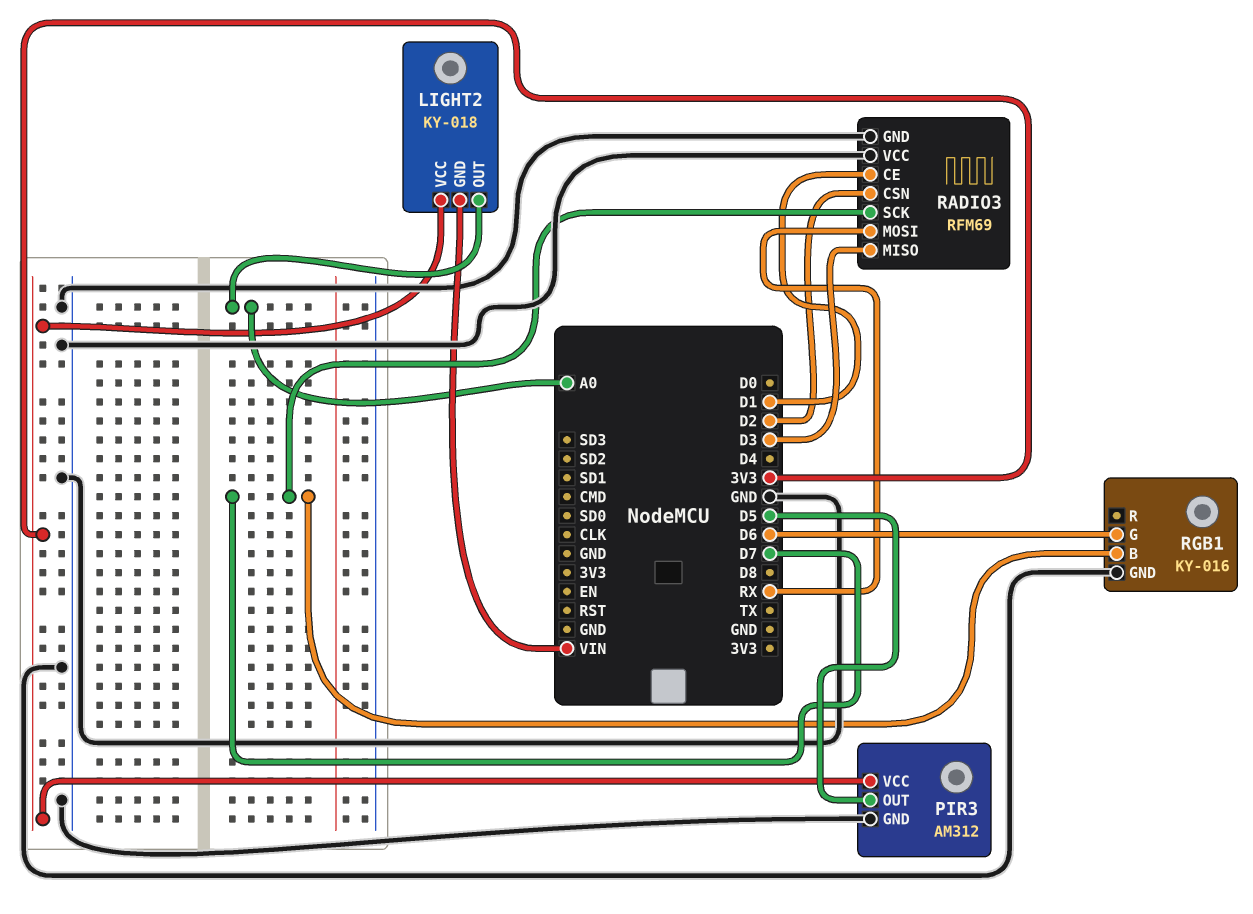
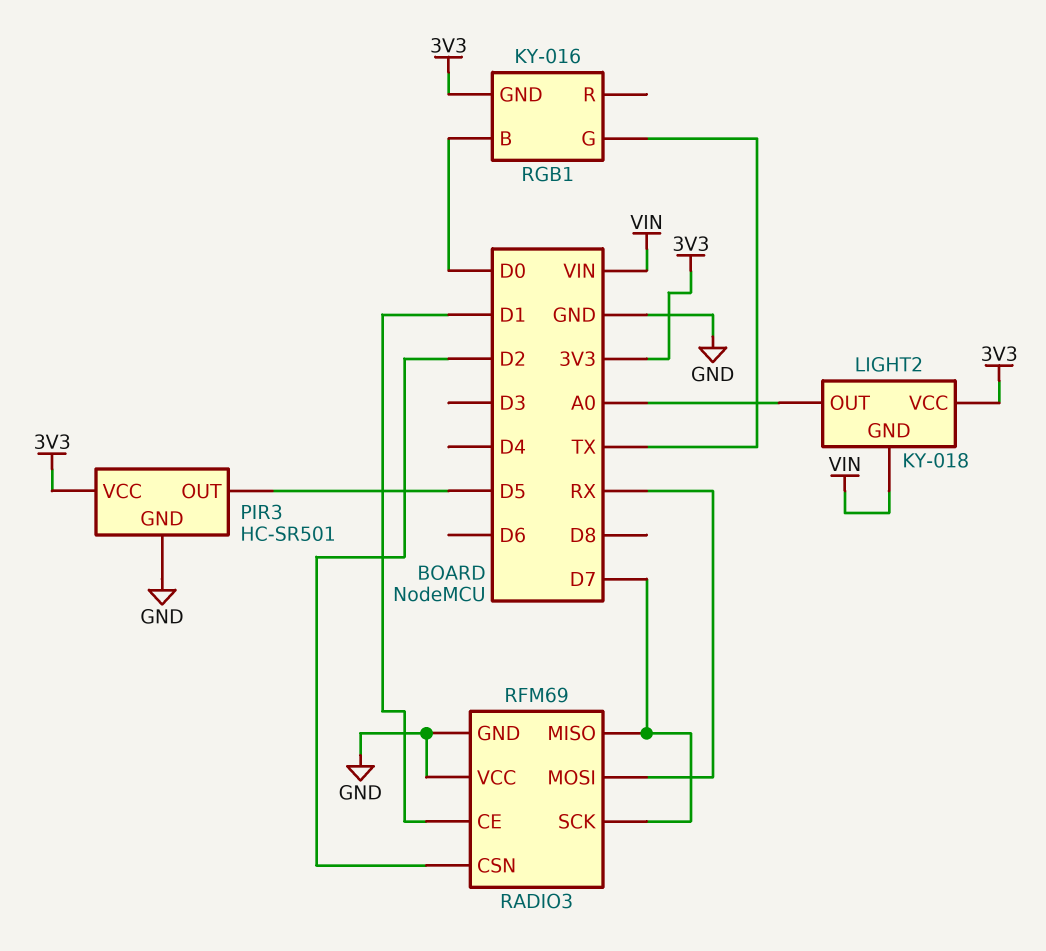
PIR3: AM312 -> HC-SR501
RADIO3 pin MISO: D3 -> D7
RGB1 pin B: D7 -> D0
RGB1 pin G: D6 -> TX
RGB1 pin GND: GND -> 3V3

